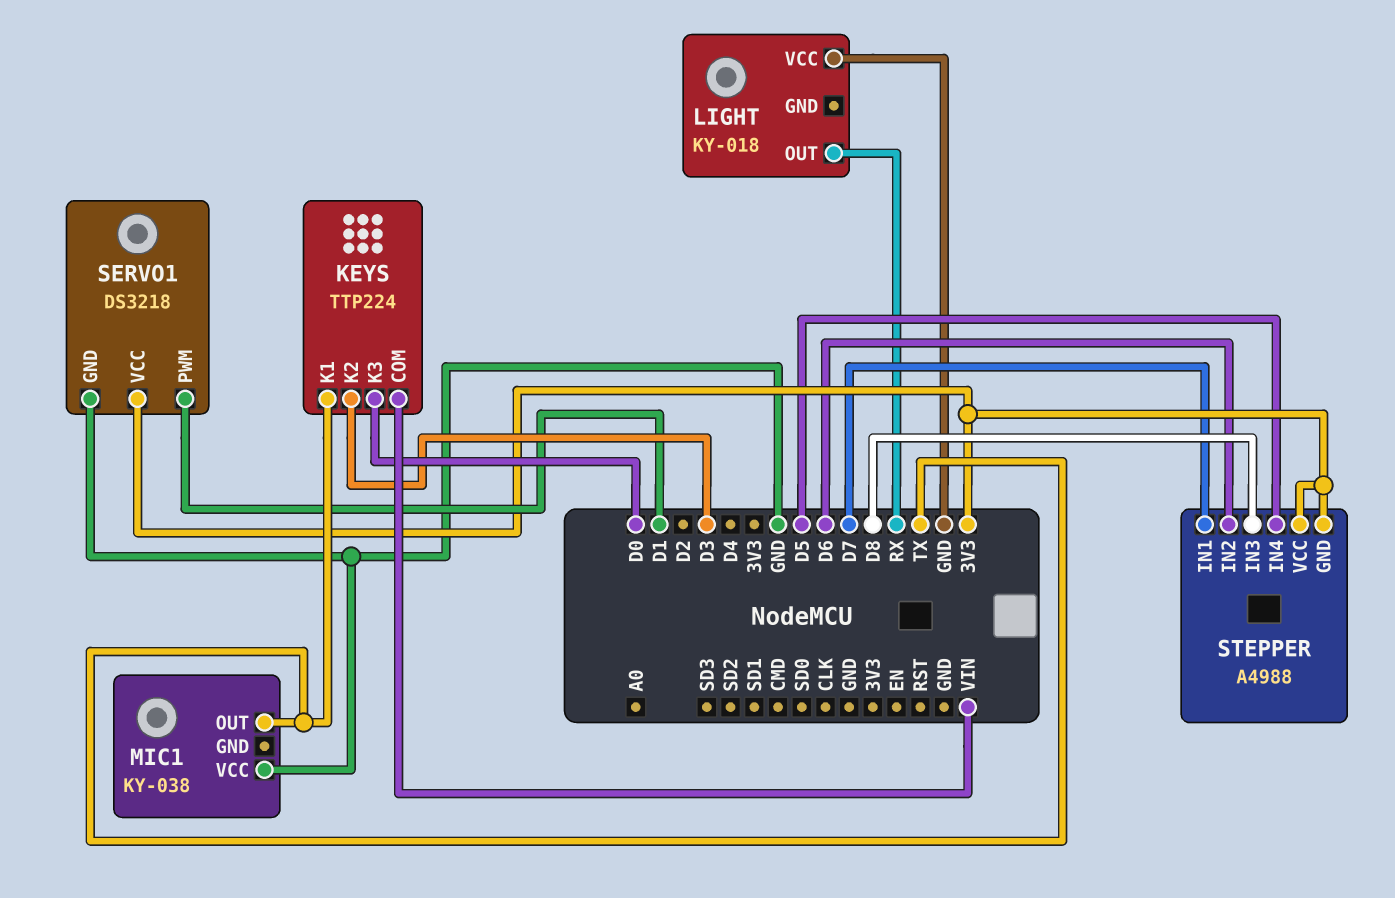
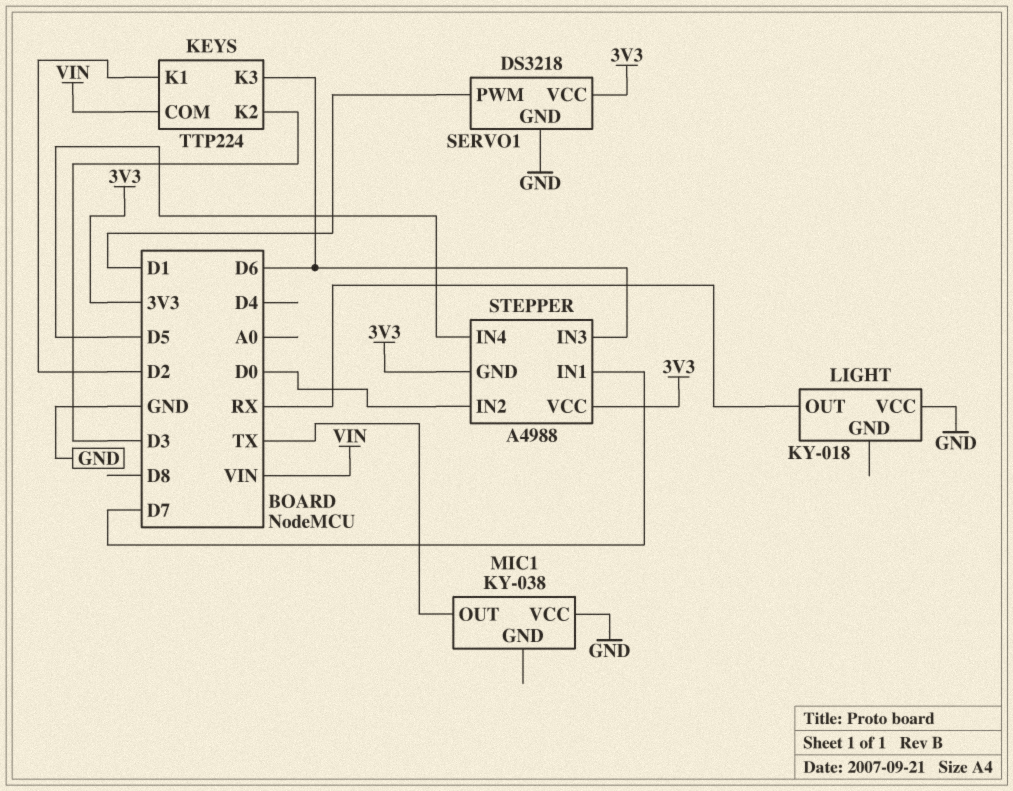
KEYS pin K1: TX -> D2
KEYS pin K3: D0 -> D6
STEPPER pin IN2: D6 -> D0
STEPPER pin IN3: D8 -> D6

